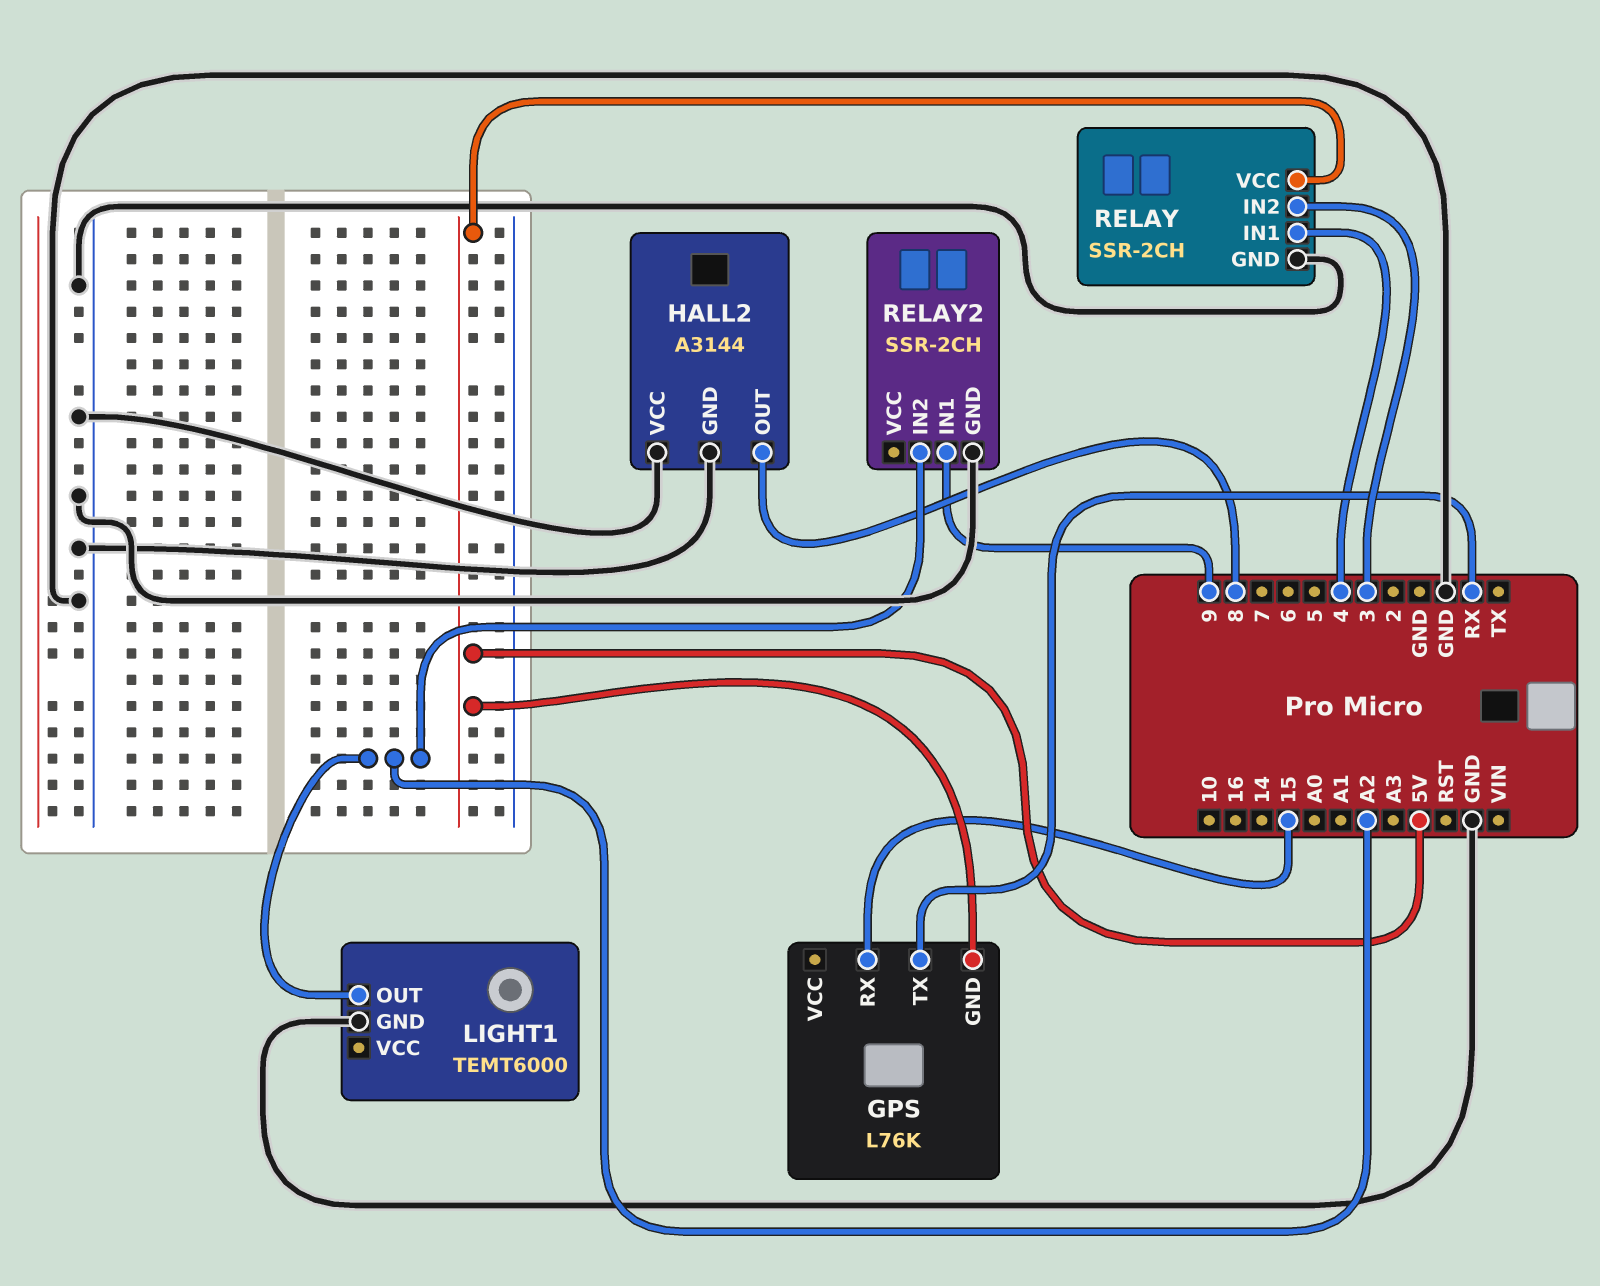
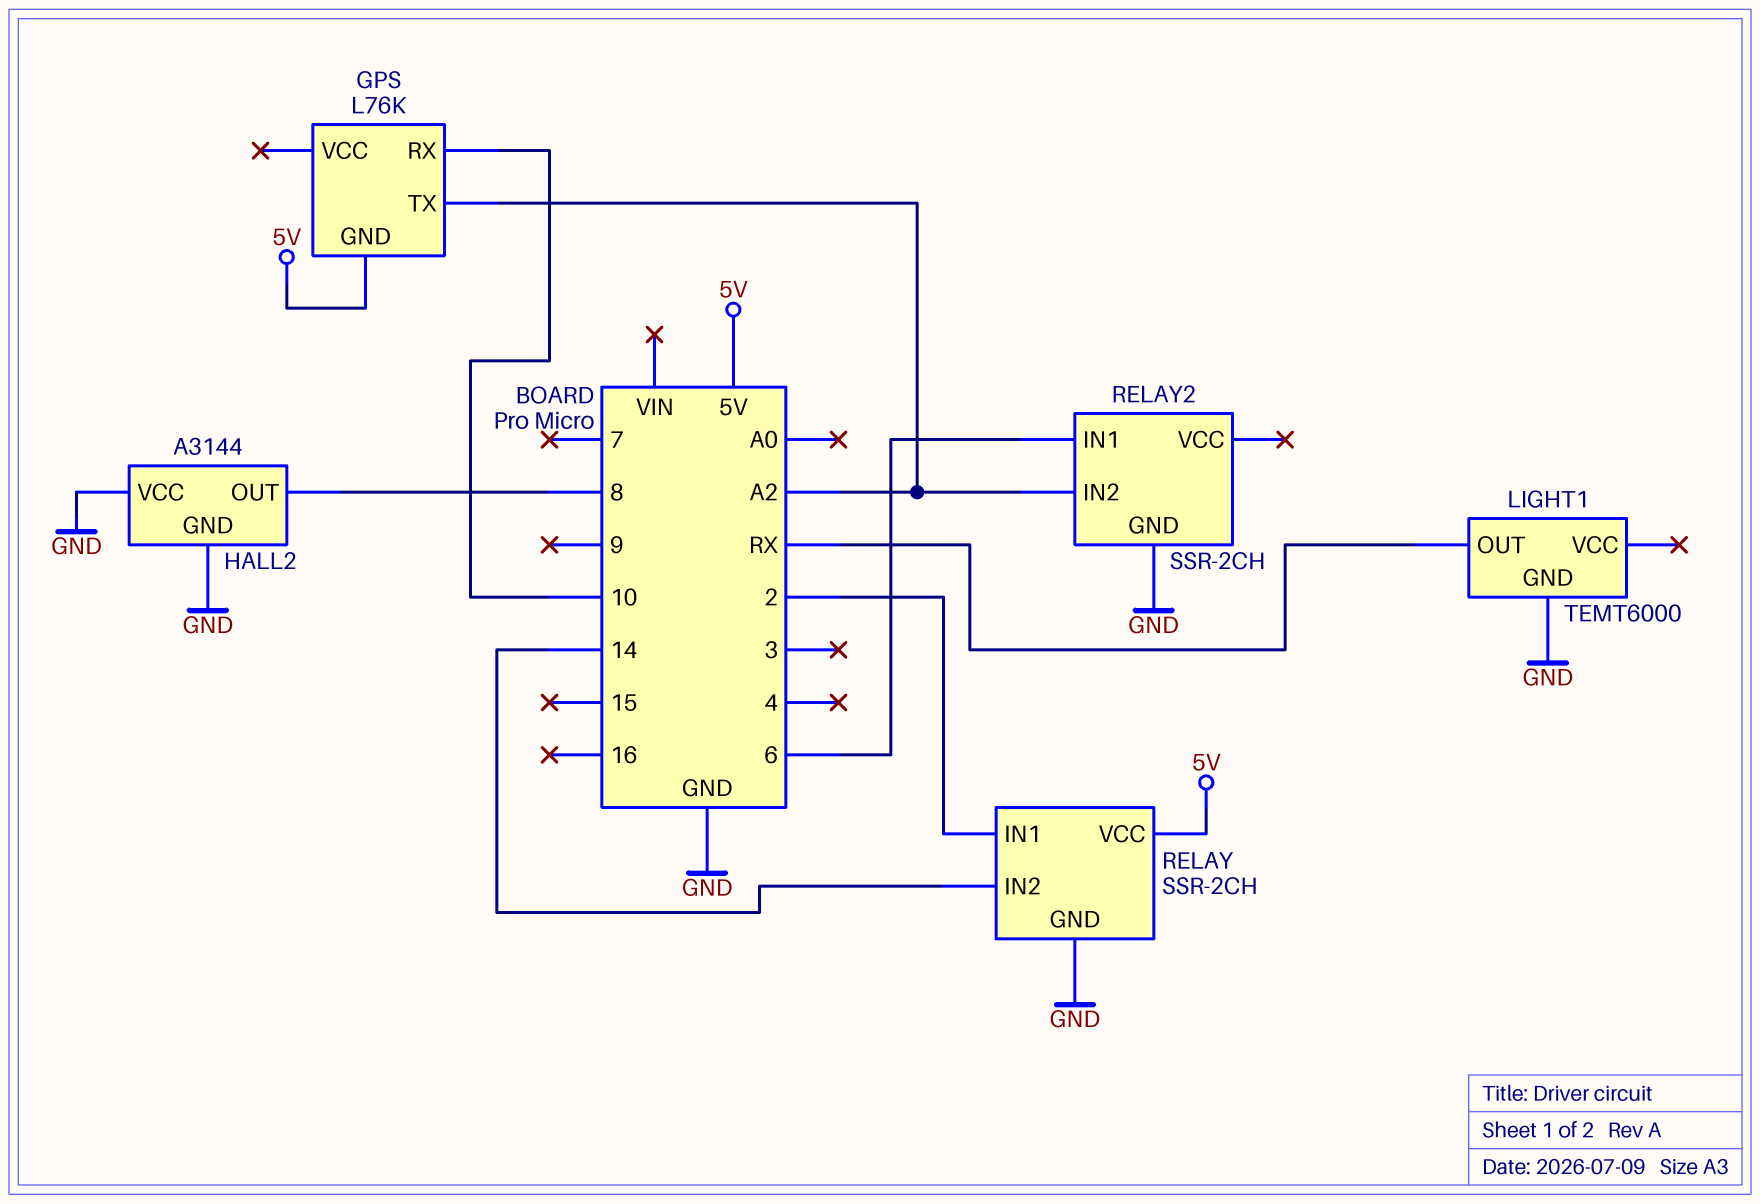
GPS pin RX: 15 -> 10
GPS pin TX: RX -> A2
LIGHT1 pin OUT: A2 -> RX
RELAY pin IN1: 4 -> 2
RELAY pin IN2: 3 -> 14
RELAY2 pin IN1: 9 -> 6

